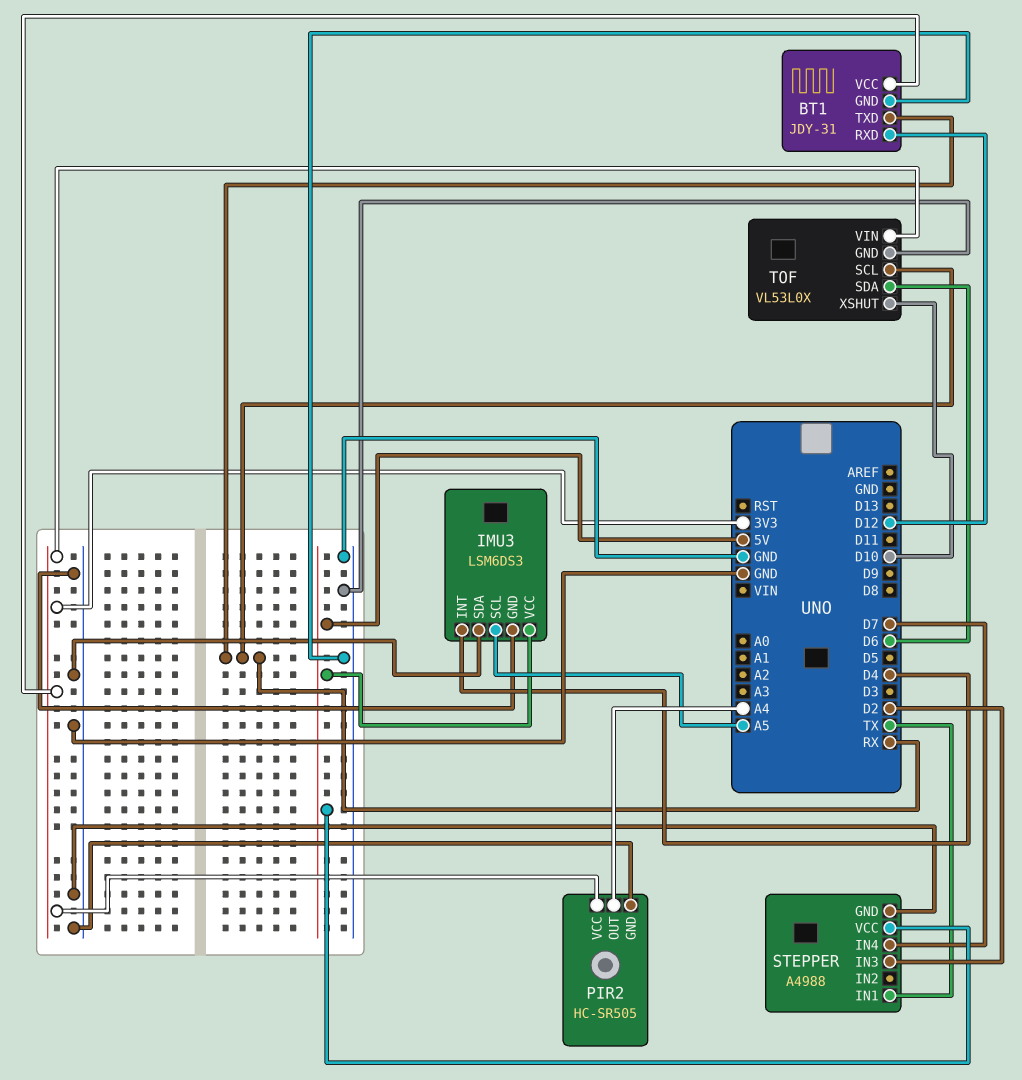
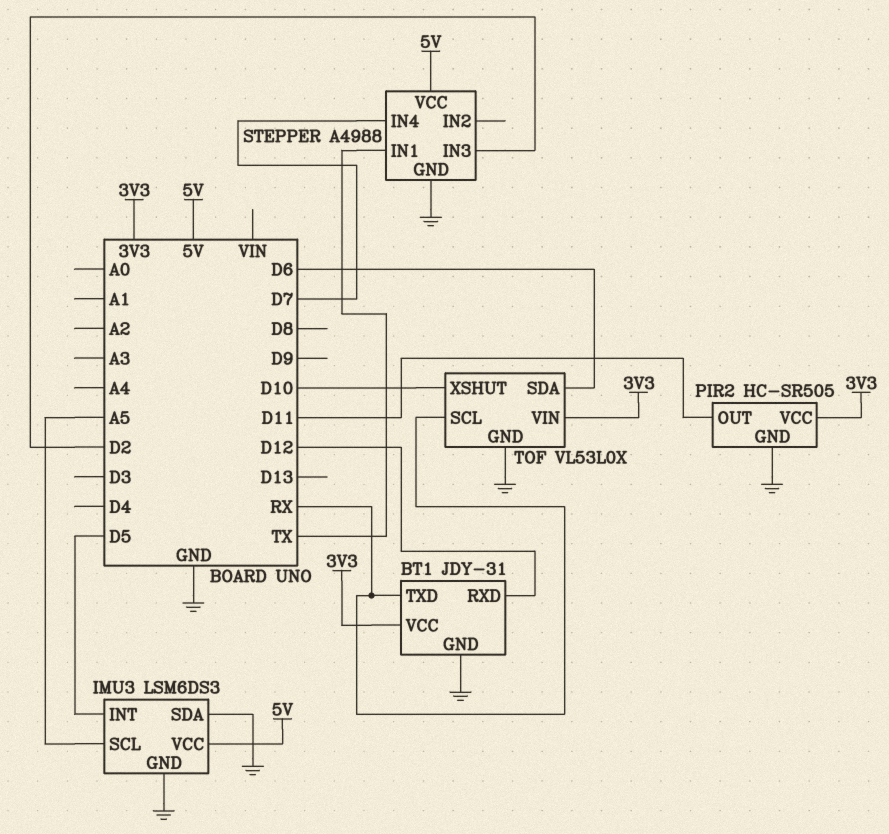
IMU3 pin INT: D4 -> D5
PIR2 pin OUT: A4 -> D11

